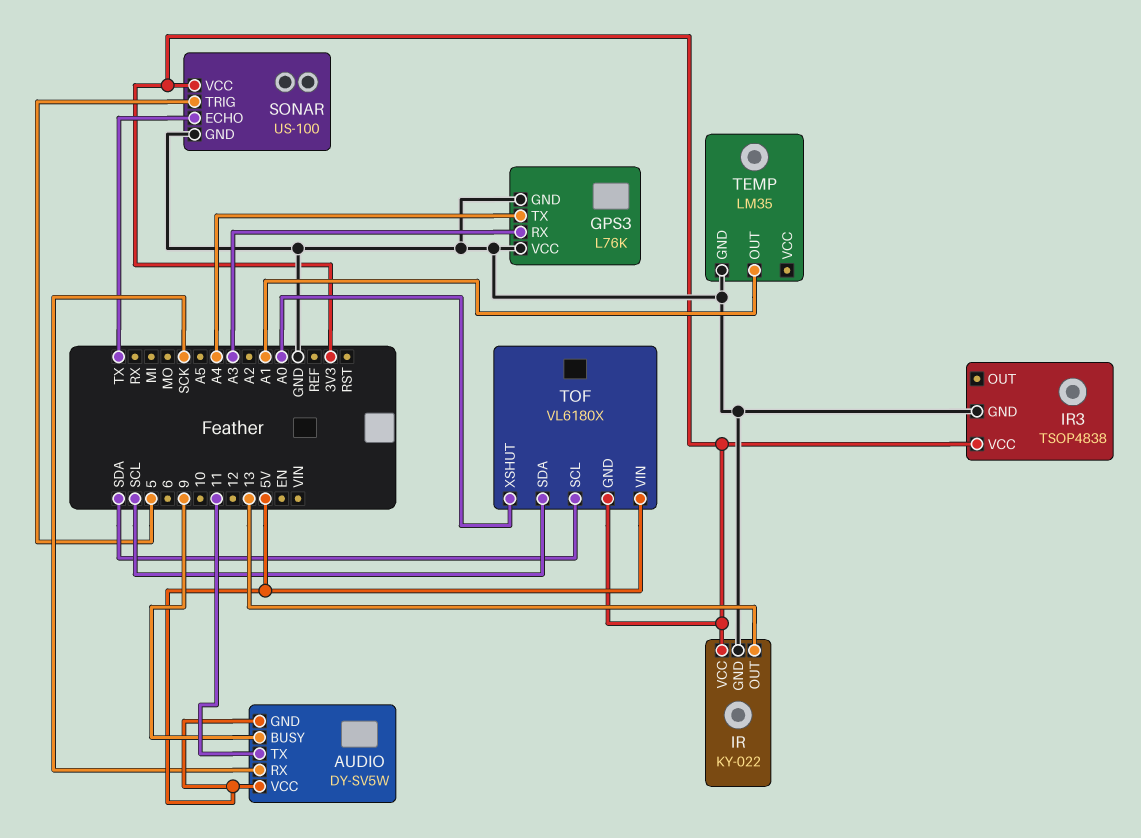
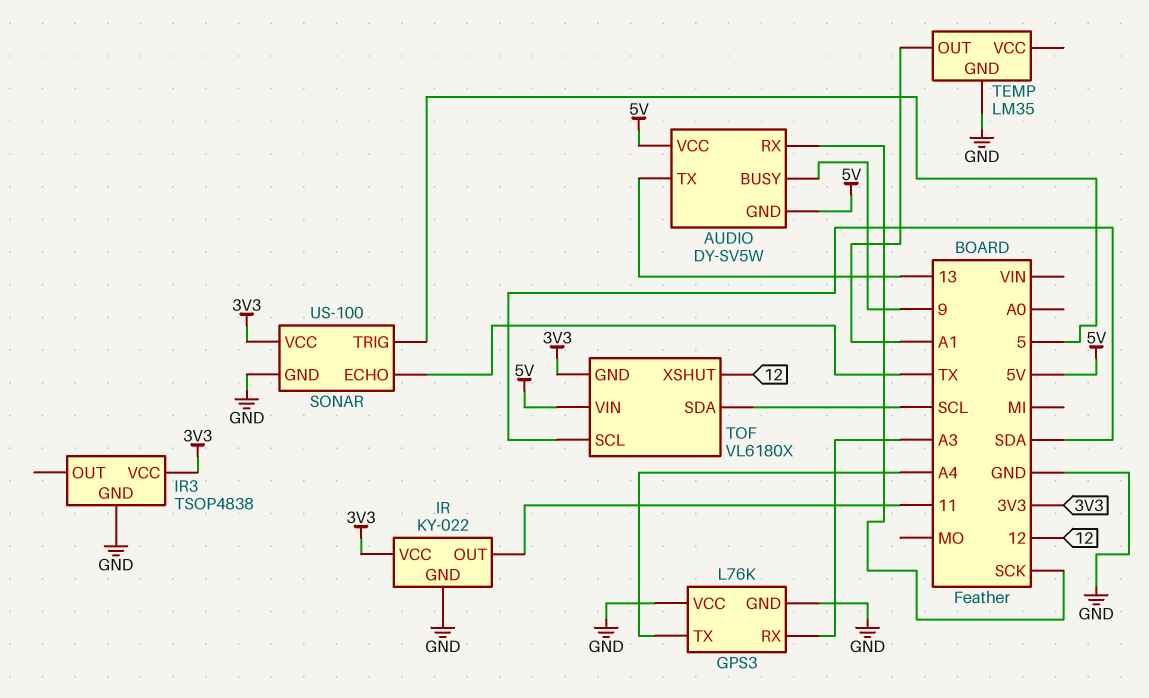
AUDIO pin TX: 11 -> 13
IR pin OUT: 13 -> 11
TOF pin XSHUT: A0 -> 12

